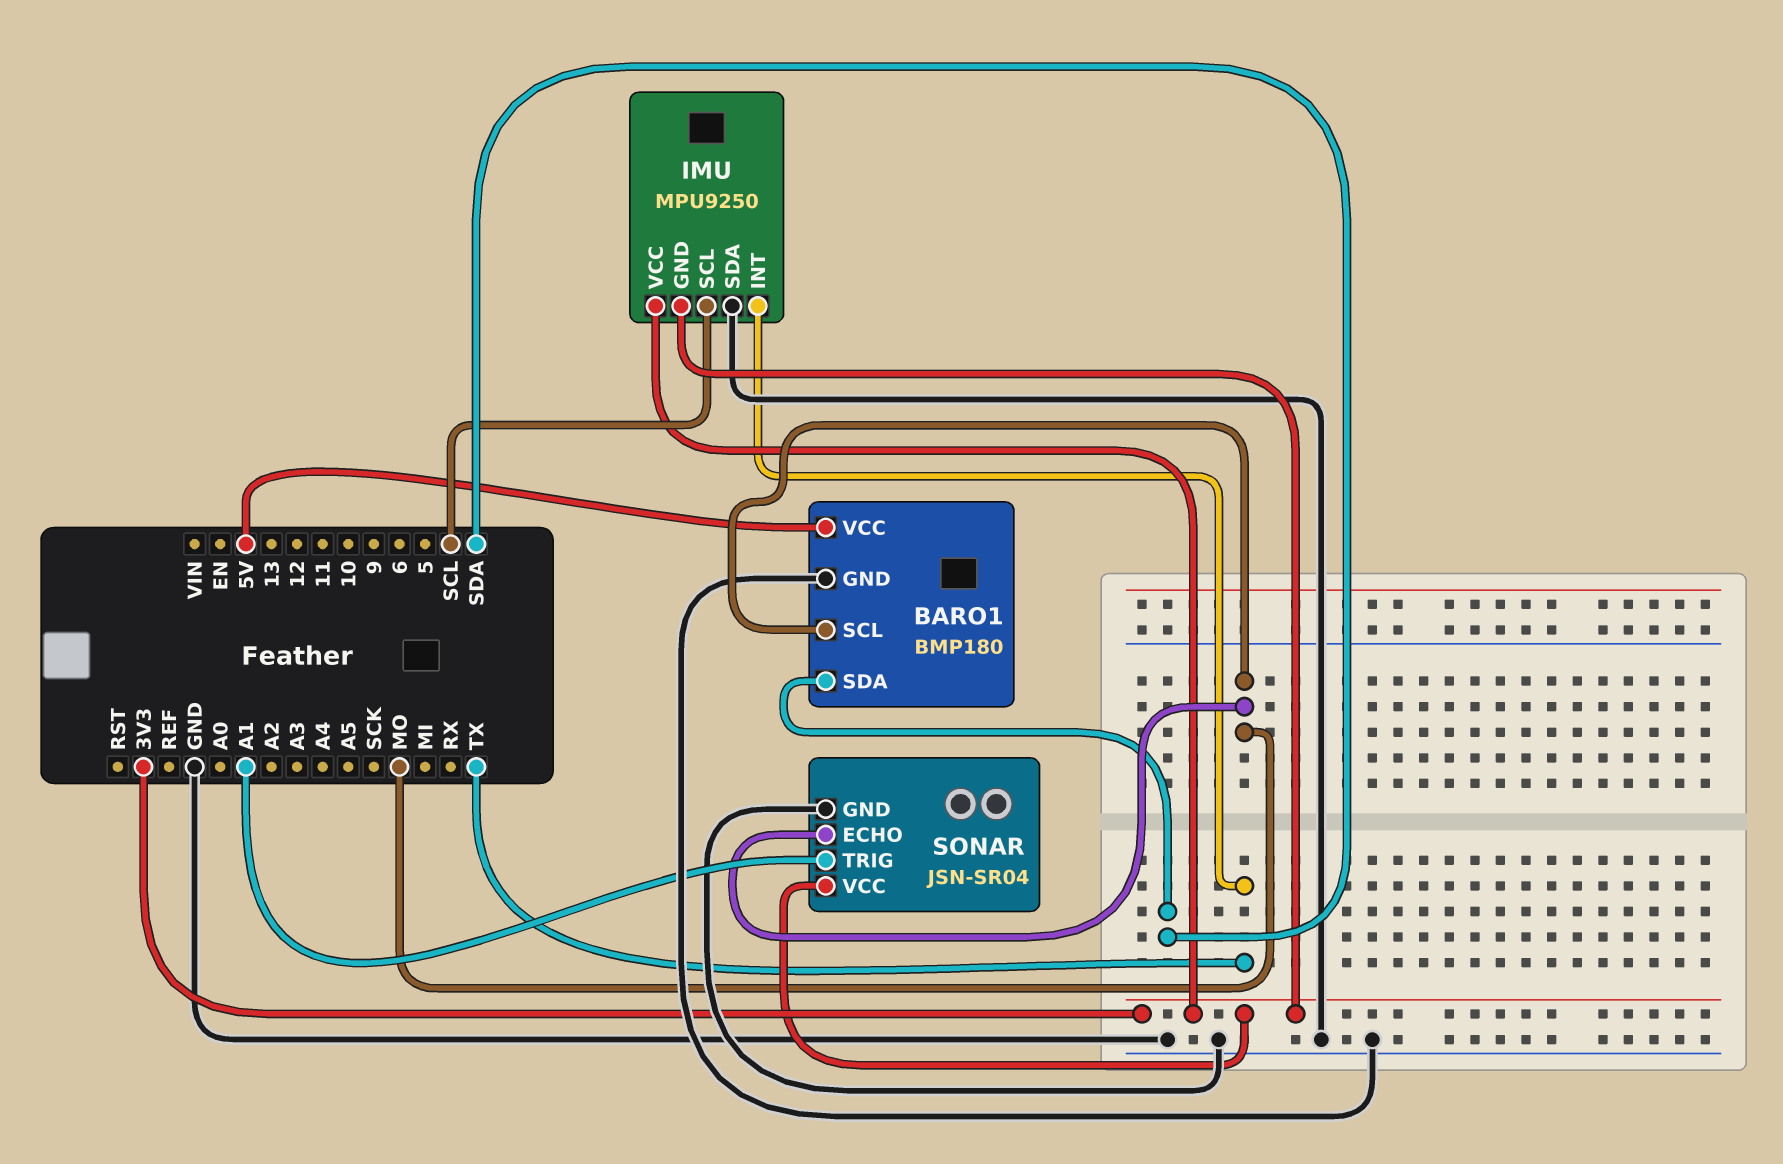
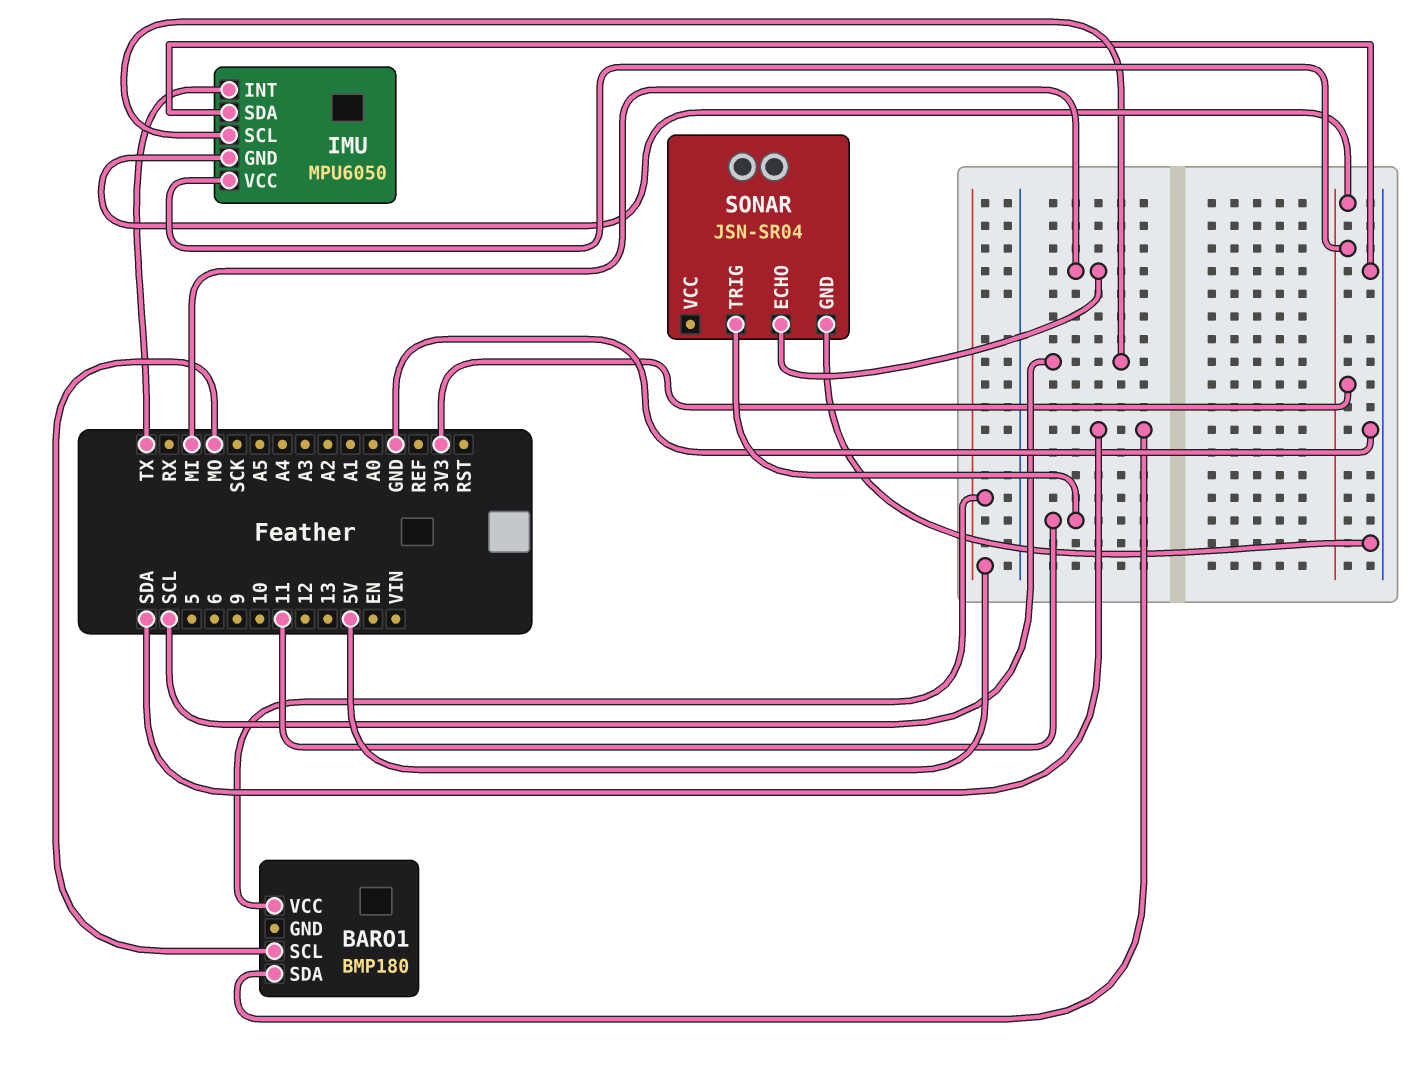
BARO1 pin GND: GND -> none
IMU: MPU9250 -> MPU6050
SONAR pin ECHO: MO -> MI
SONAR pin TRIG: A1 -> 11
SONAR pin VCC: 3V3 -> none

